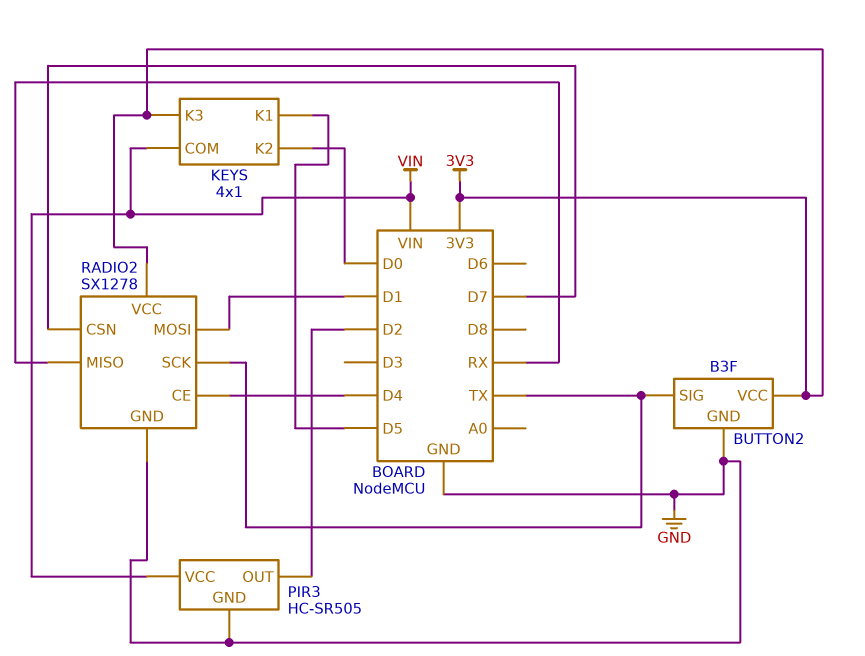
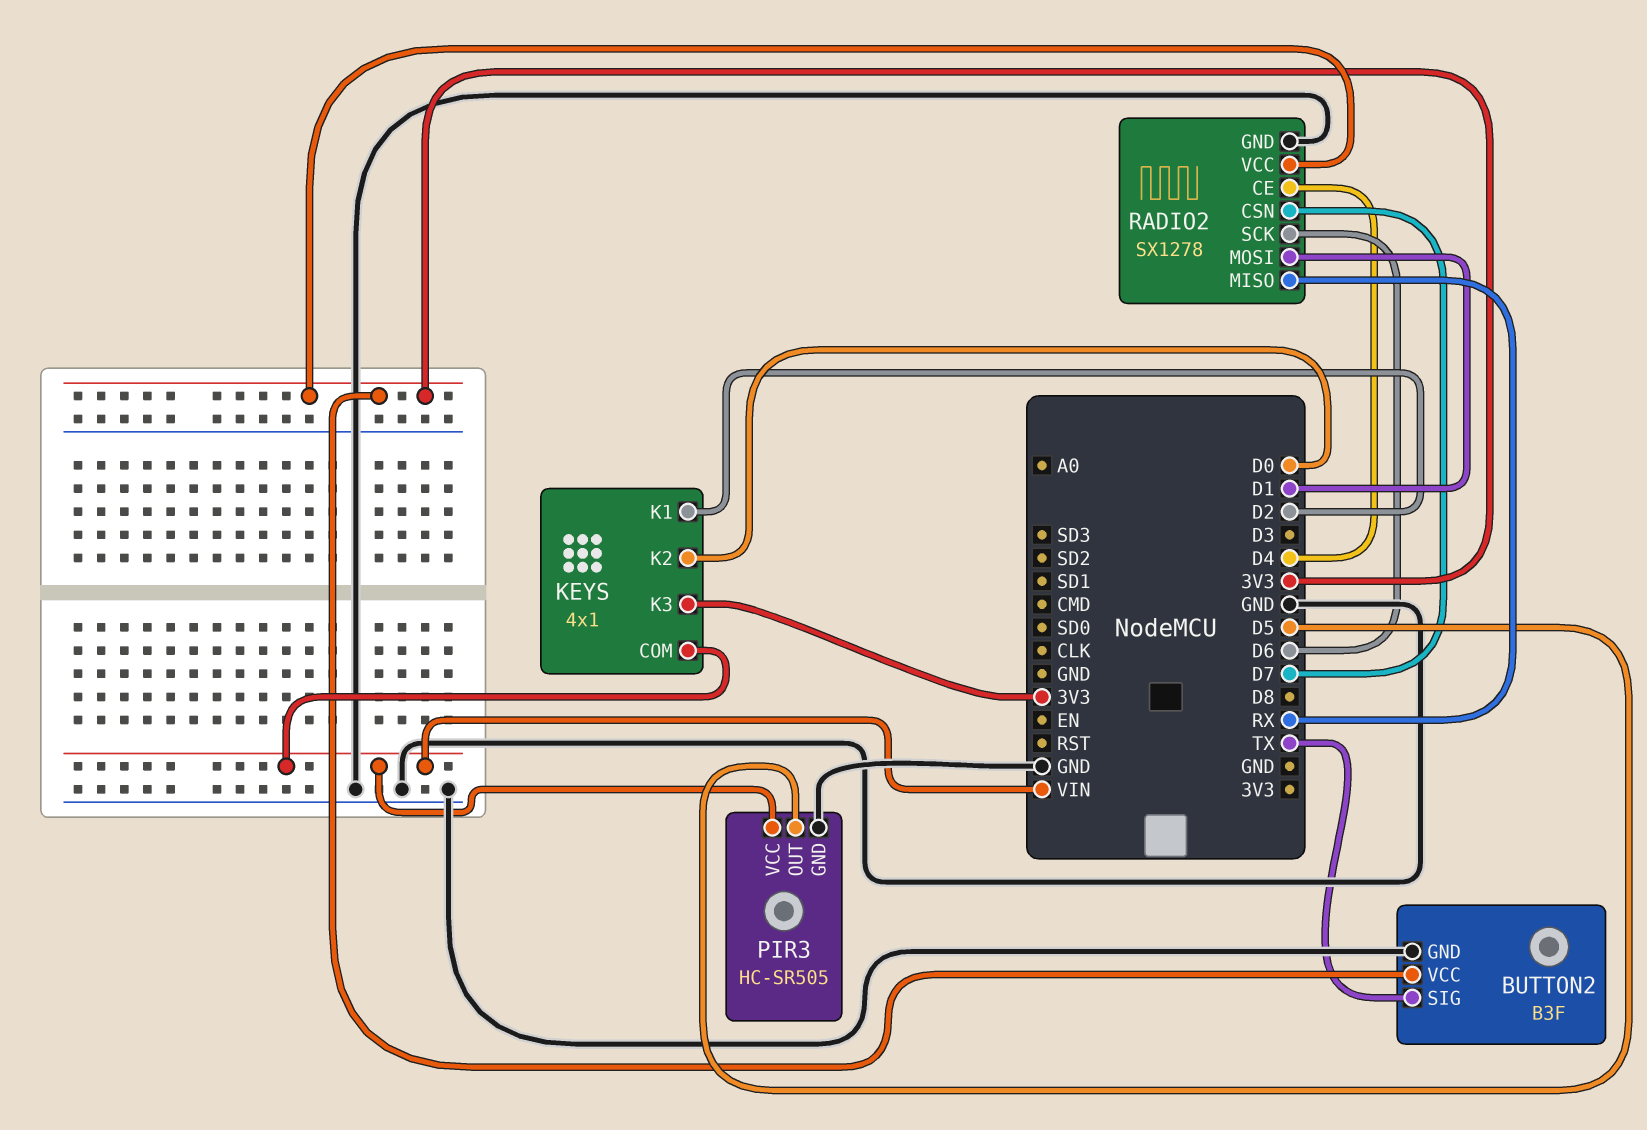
KEYS pin K1: D5 -> D2
PIR3 pin OUT: D2 -> D5
RADIO2 pin SCK: TX -> D6

